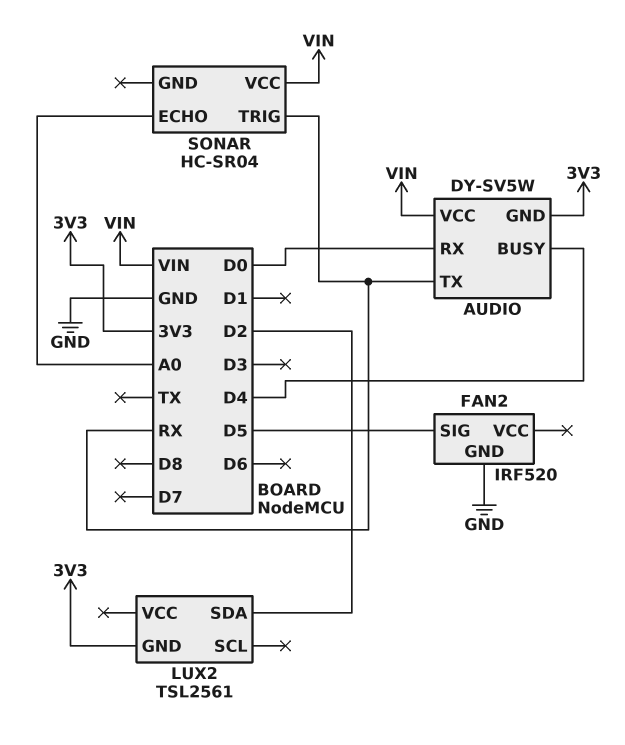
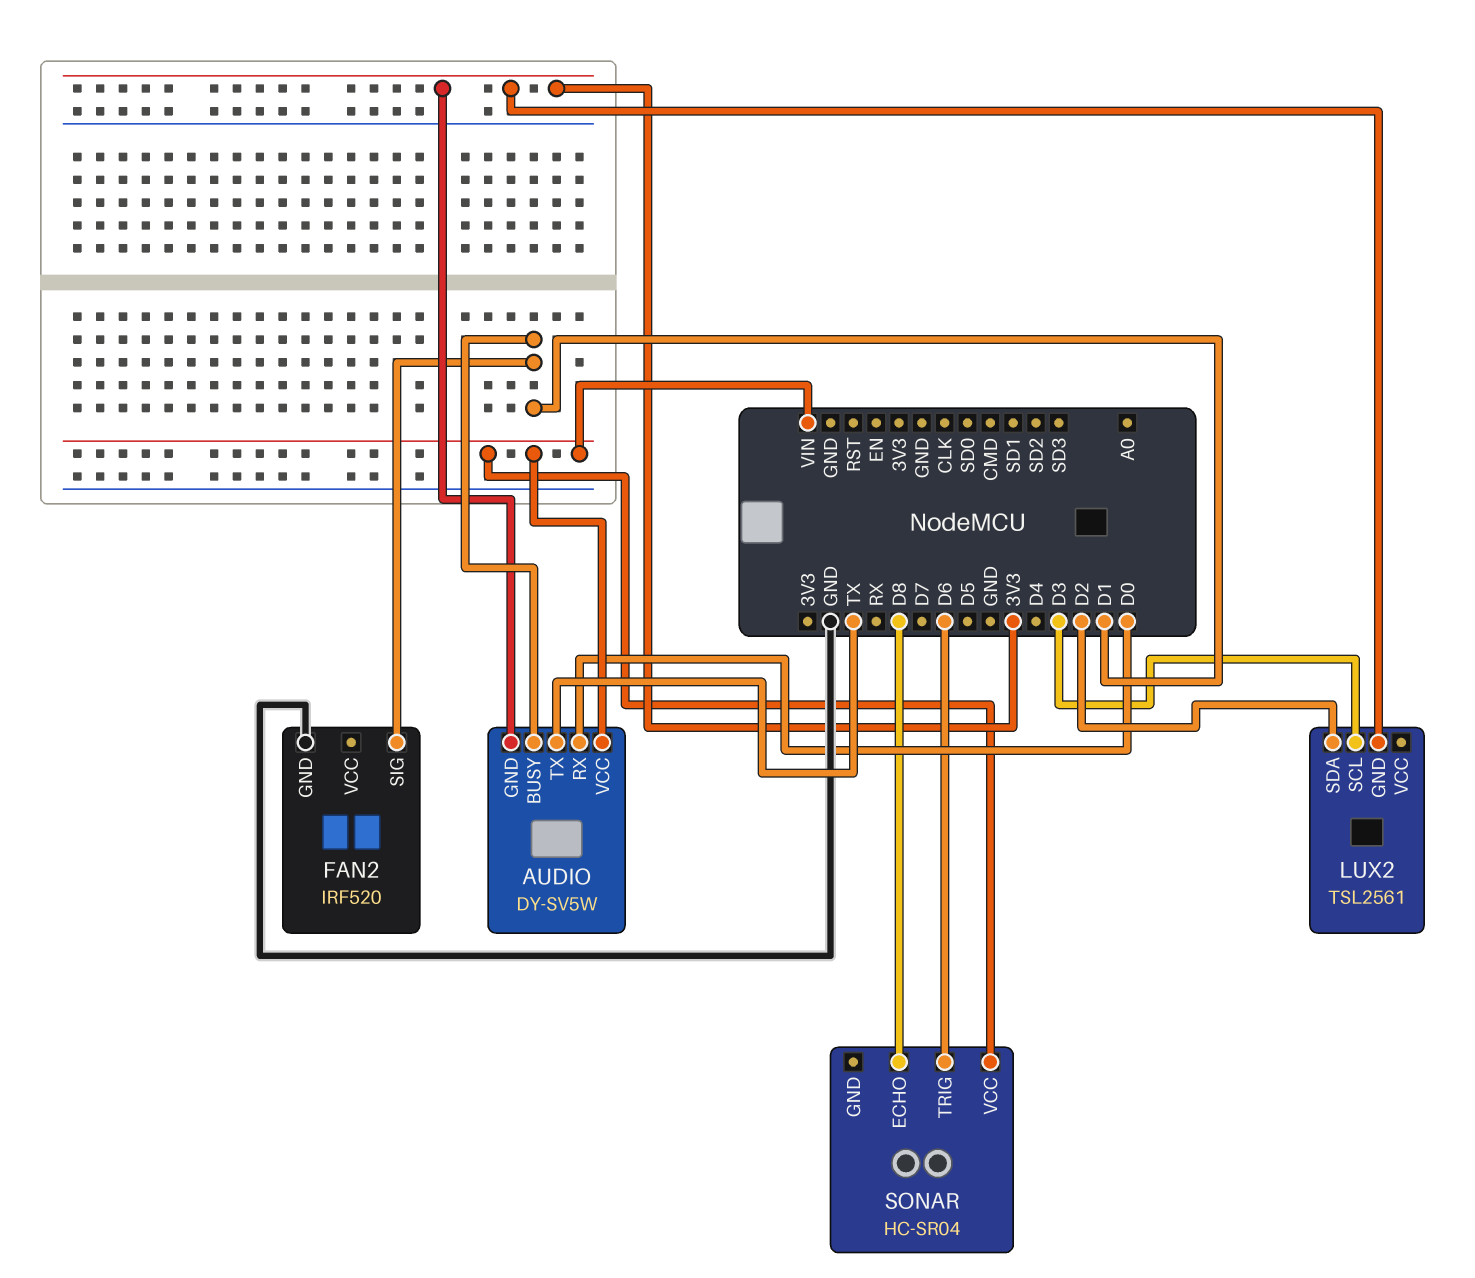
AUDIO pin BUSY: D4 -> D1
AUDIO pin TX: RX -> TX
FAN2 pin SIG: D5 -> D1
LUX2 pin SCL: none -> D3
SONAR pin ECHO: A0 -> D8
SONAR pin TRIG: RX -> D6

